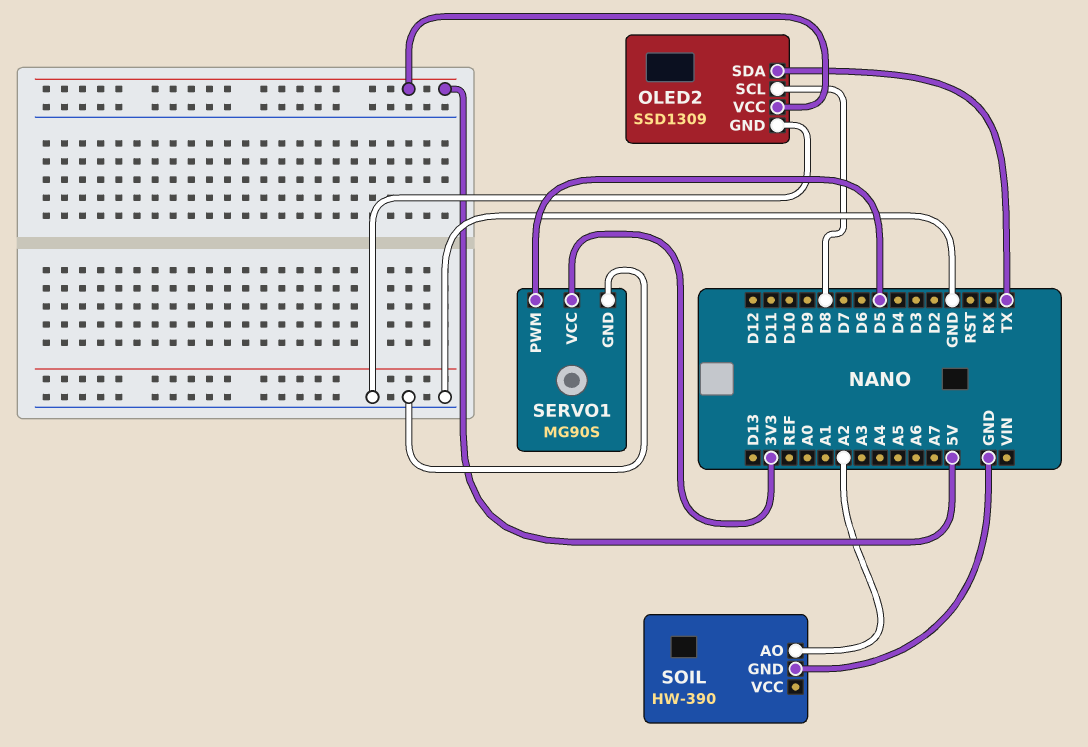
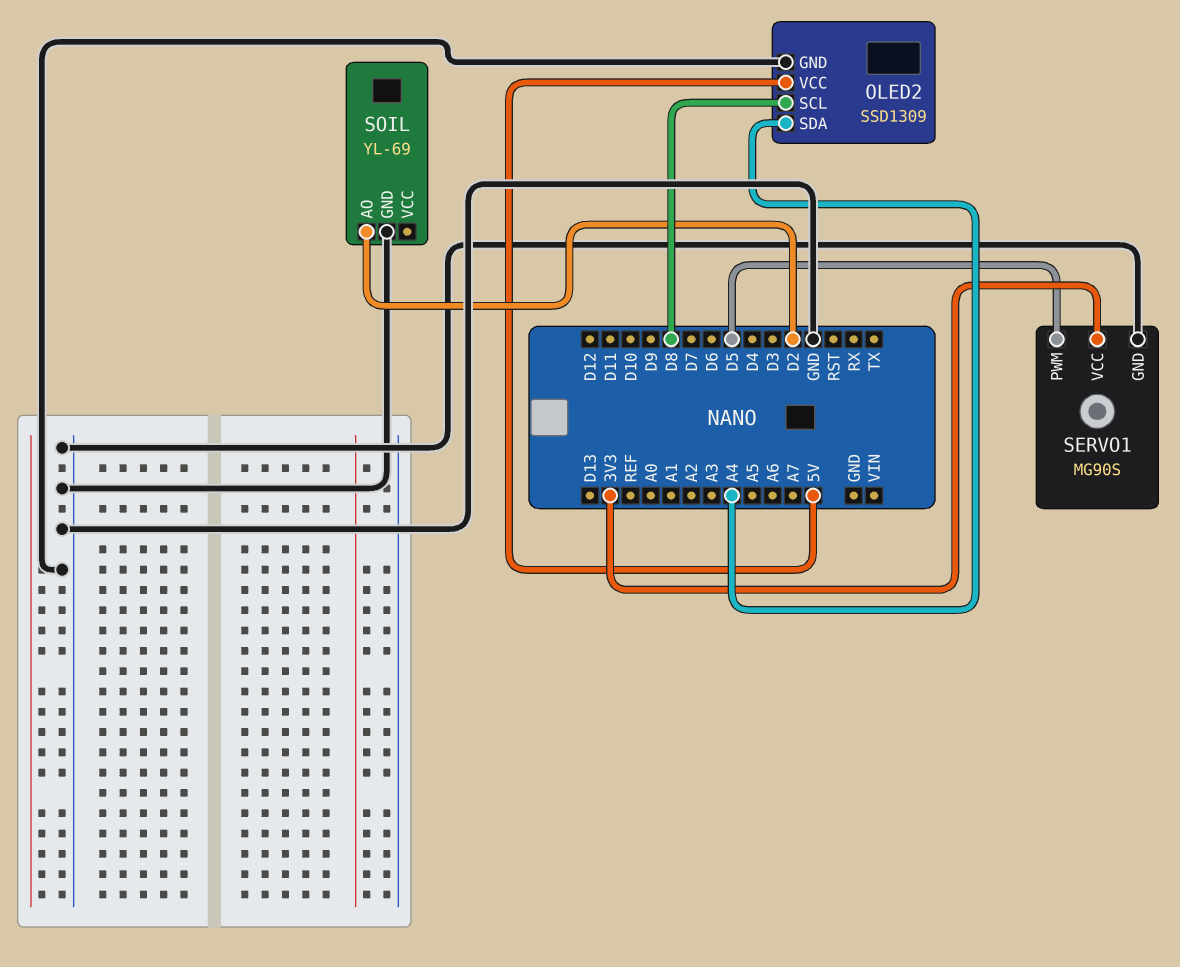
OLED2 pin SDA: TX -> A4
SOIL: HW-390 -> YL-69
SOIL pin AO: A2 -> D2

